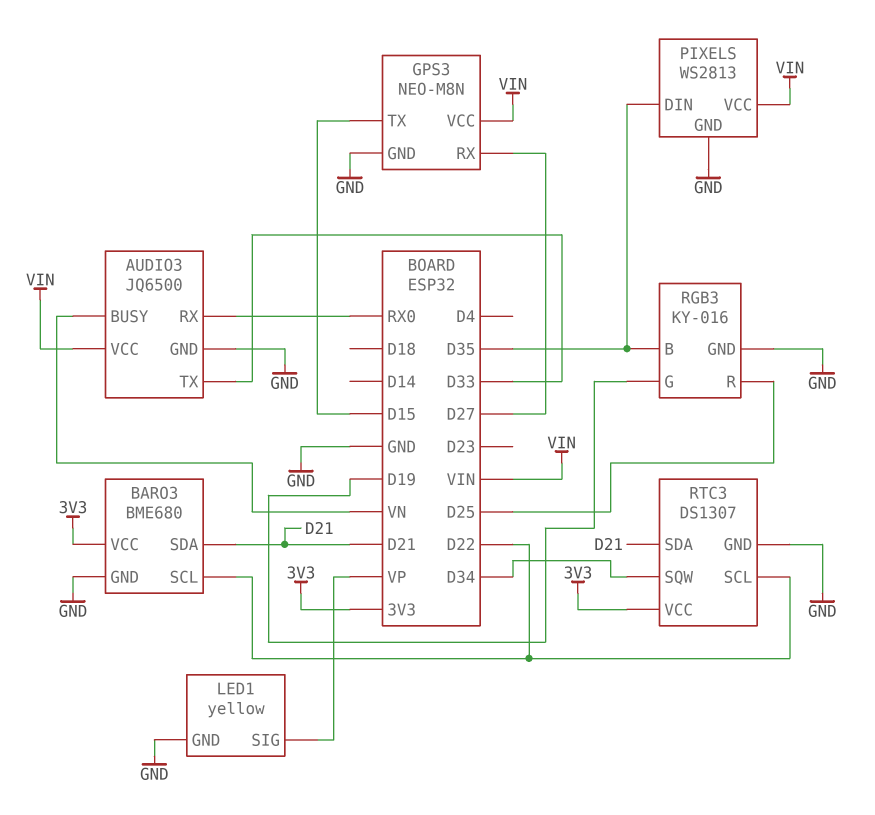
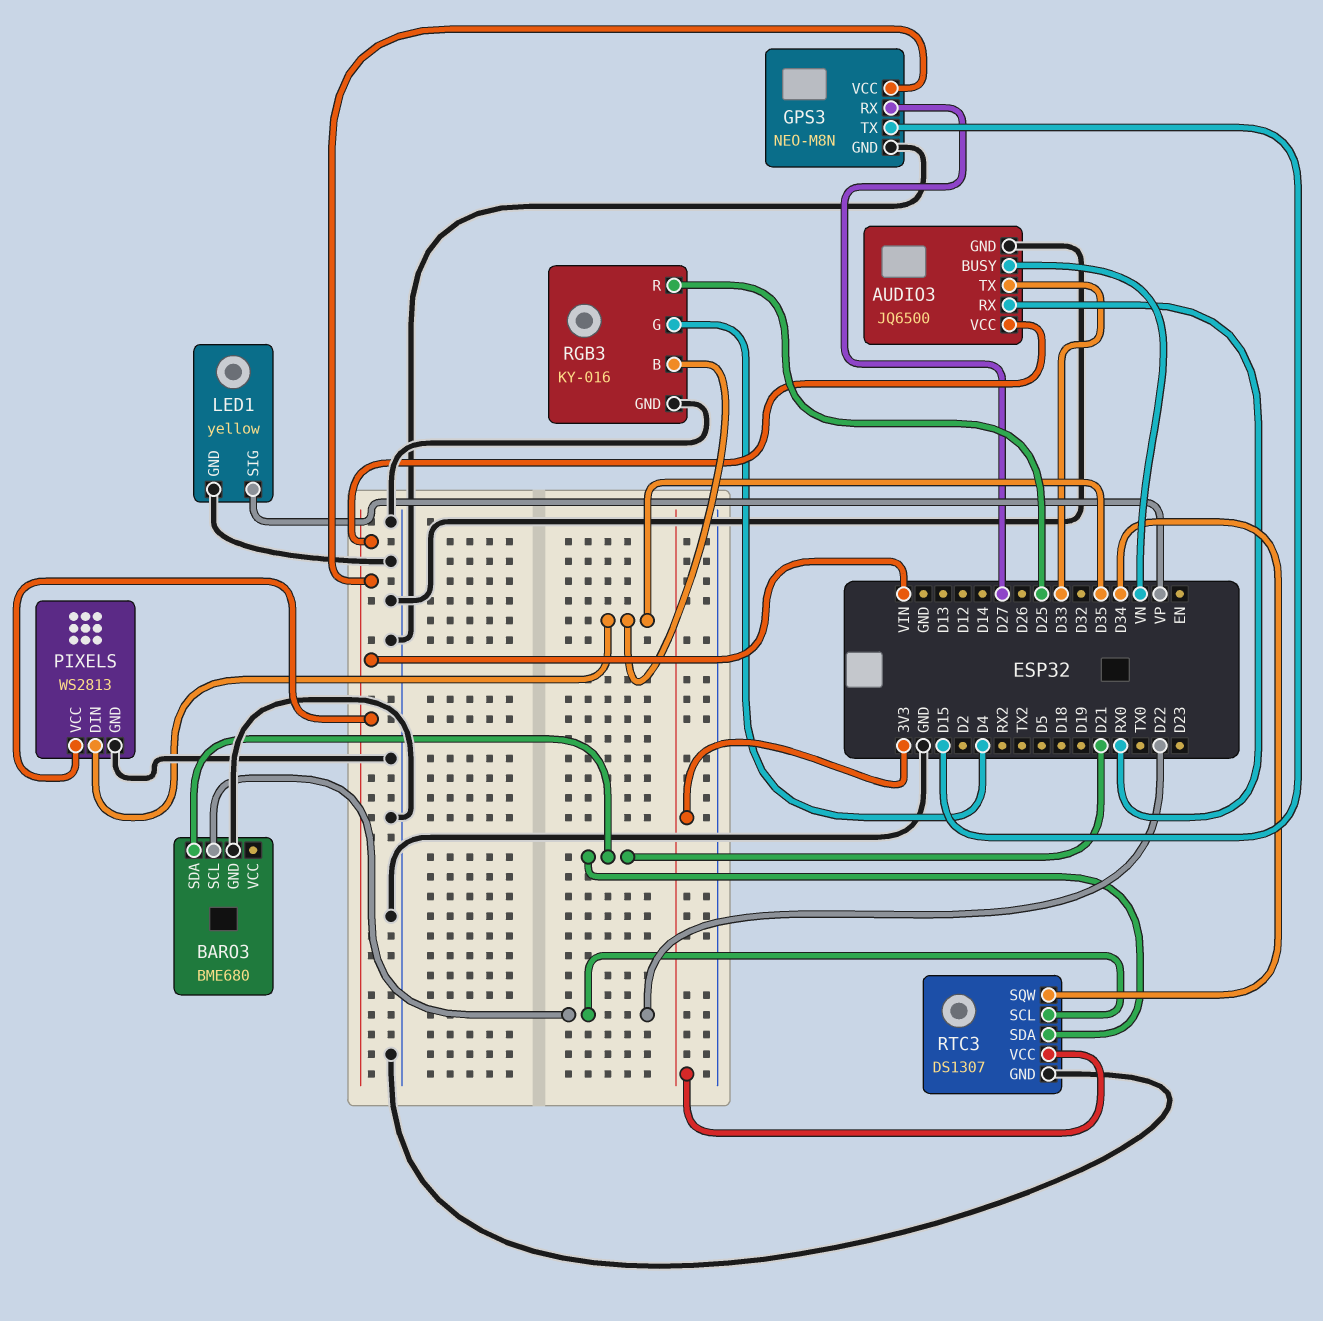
BARO3 pin VCC: 3V3 -> none
RGB3 pin G: D19 -> D4

